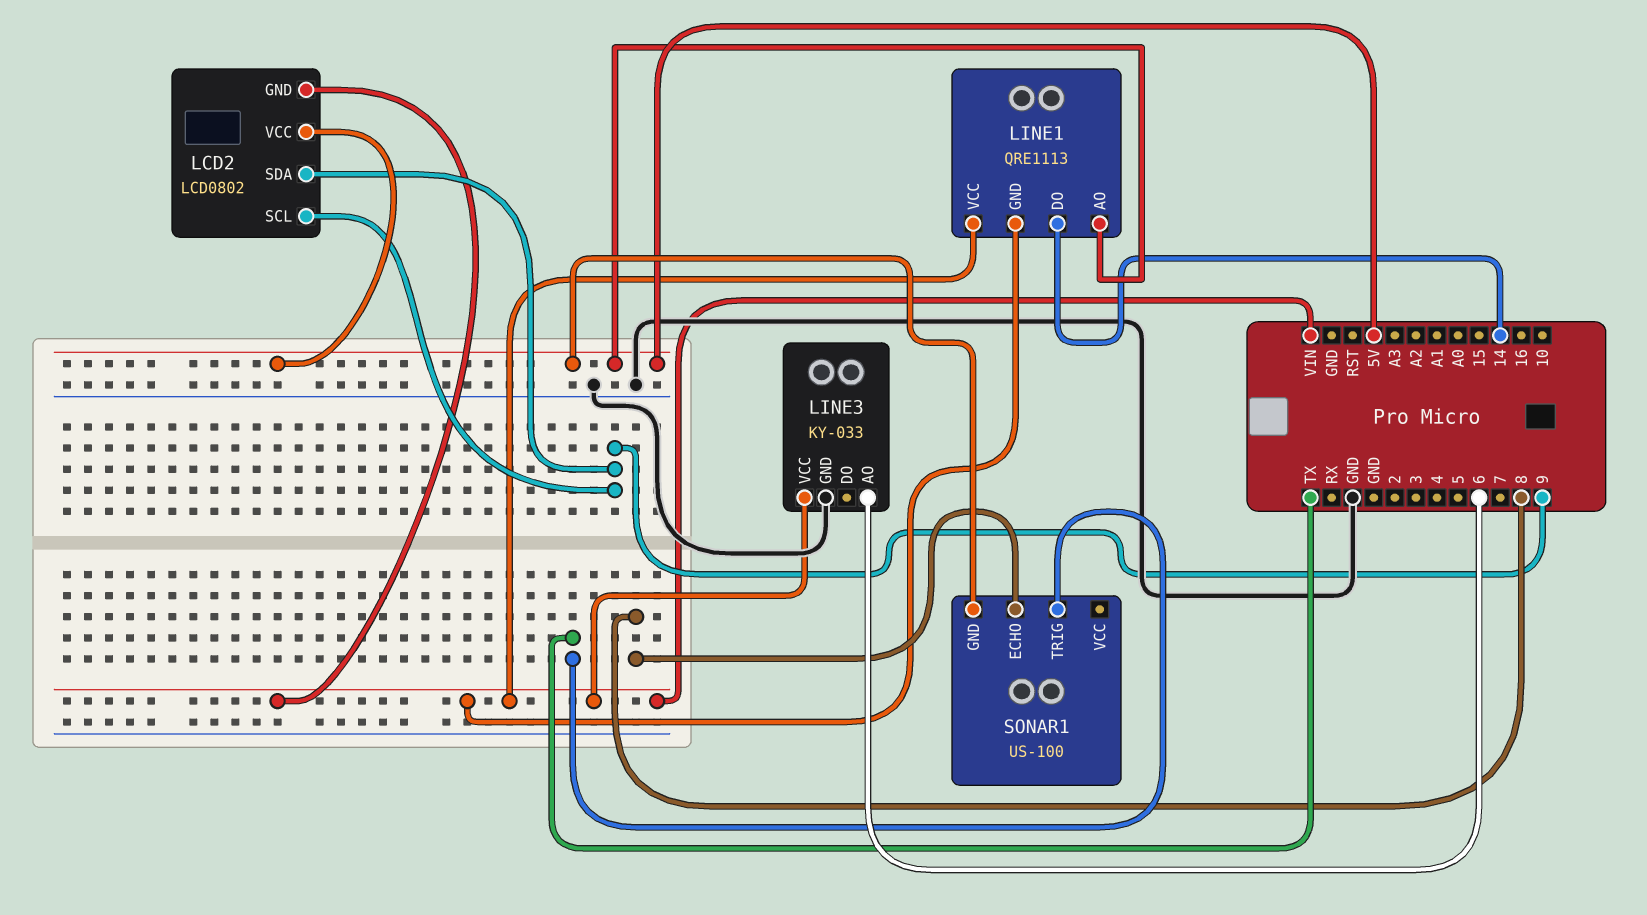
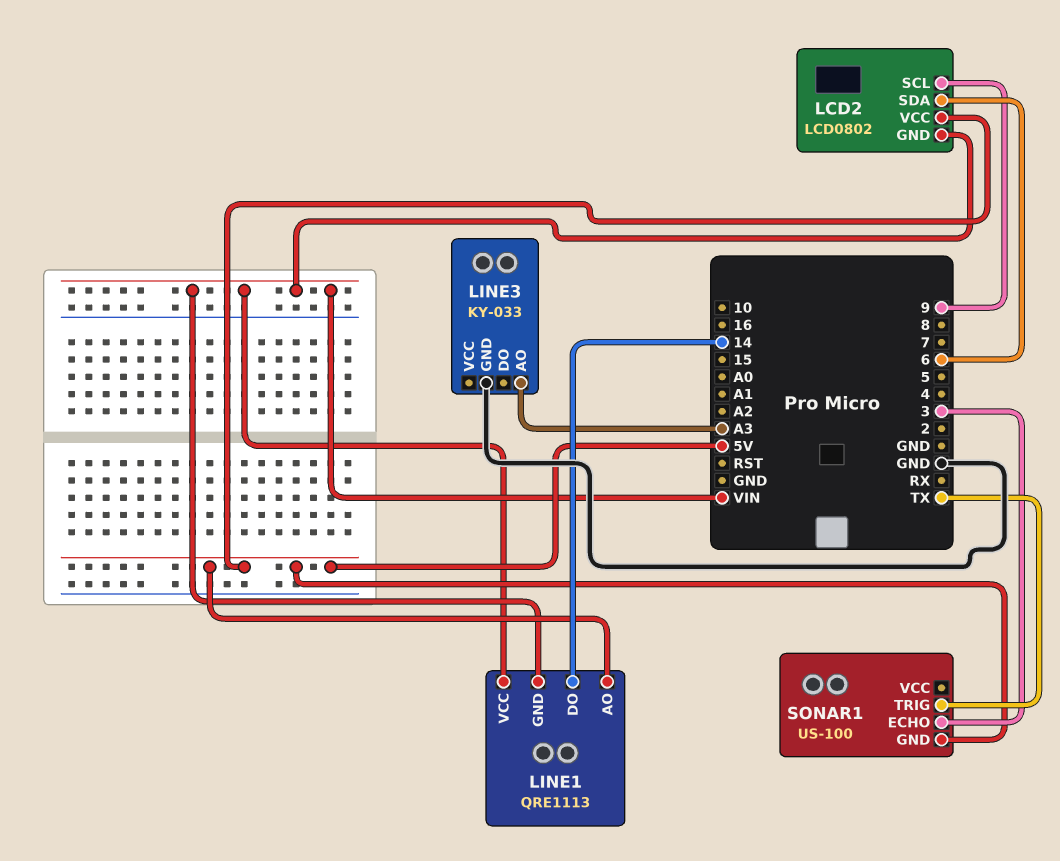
LCD2 pin SDA: 9 -> 6
LINE3 pin AO: 6 -> A3
LINE3 pin VCC: VIN -> none
SONAR1 pin ECHO: 8 -> 3

